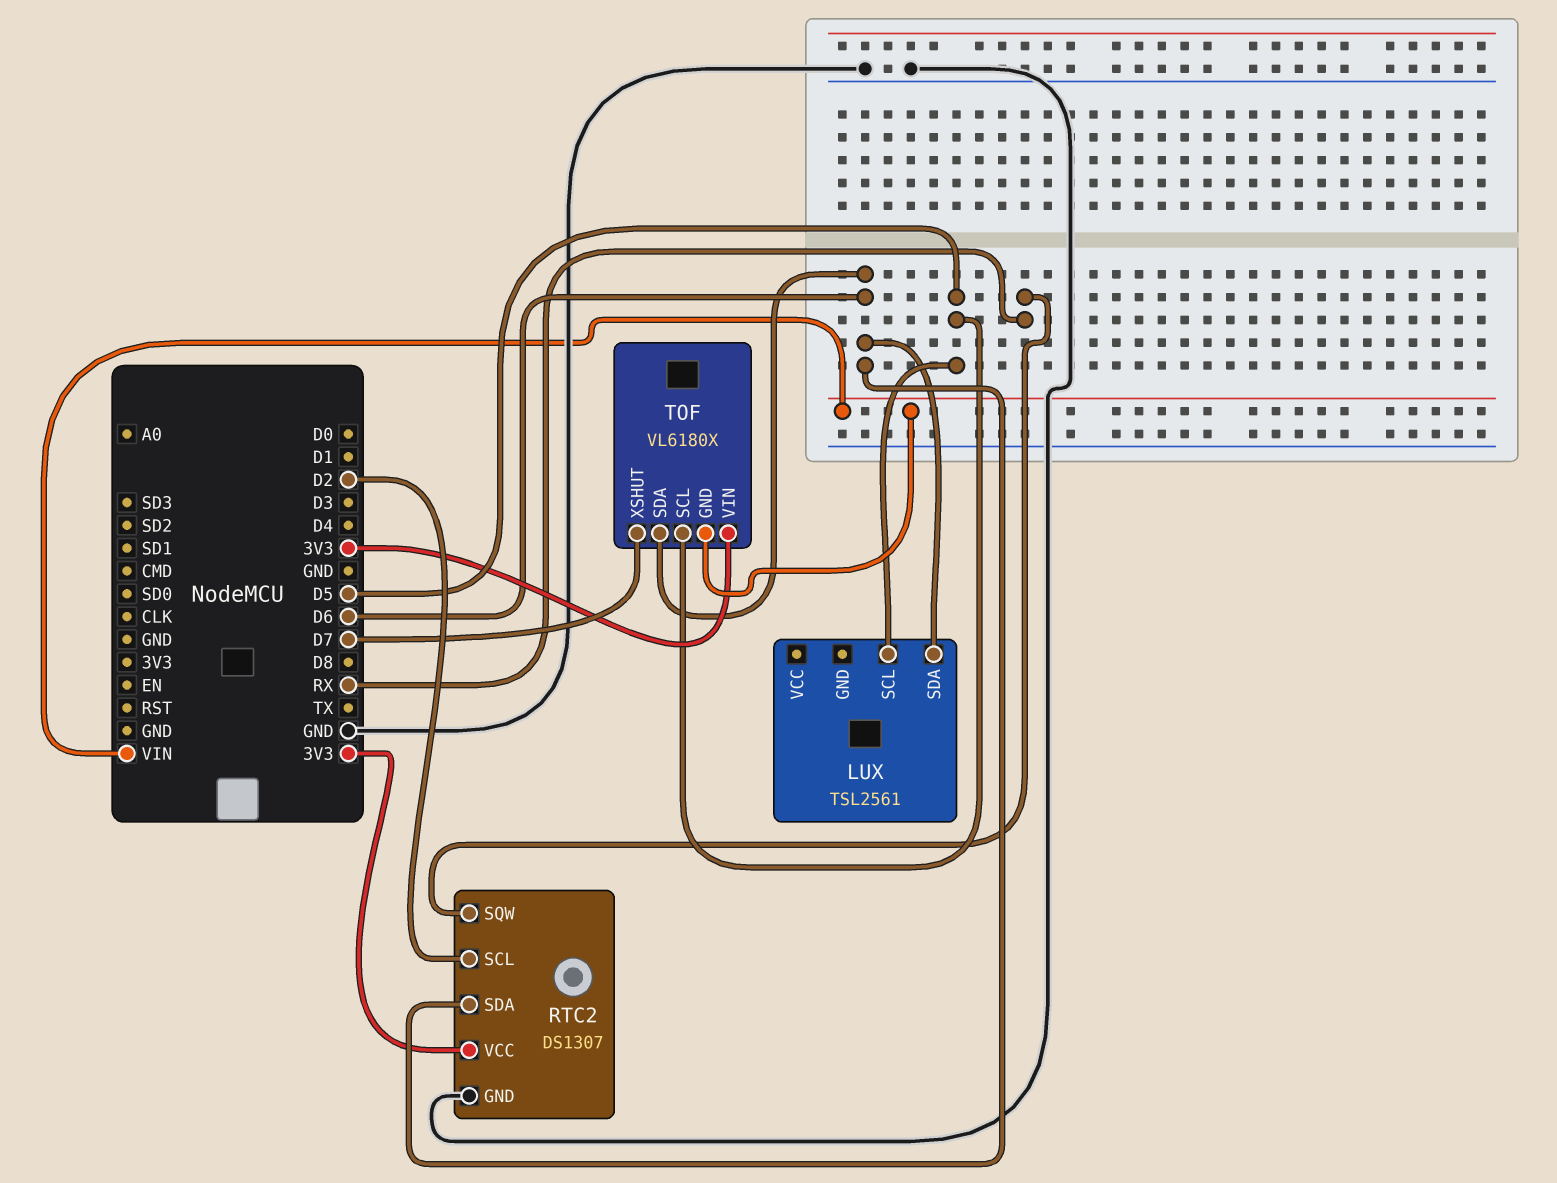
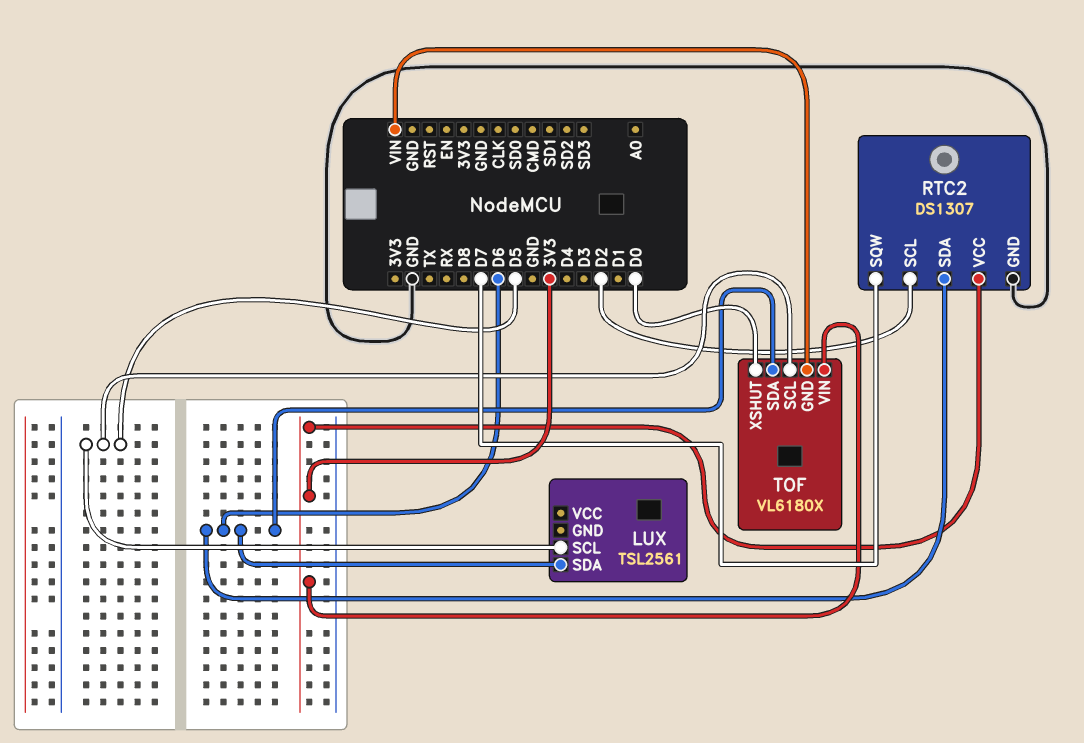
RTC2 pin SQW: RX -> D7
TOF pin XSHUT: D7 -> D0

